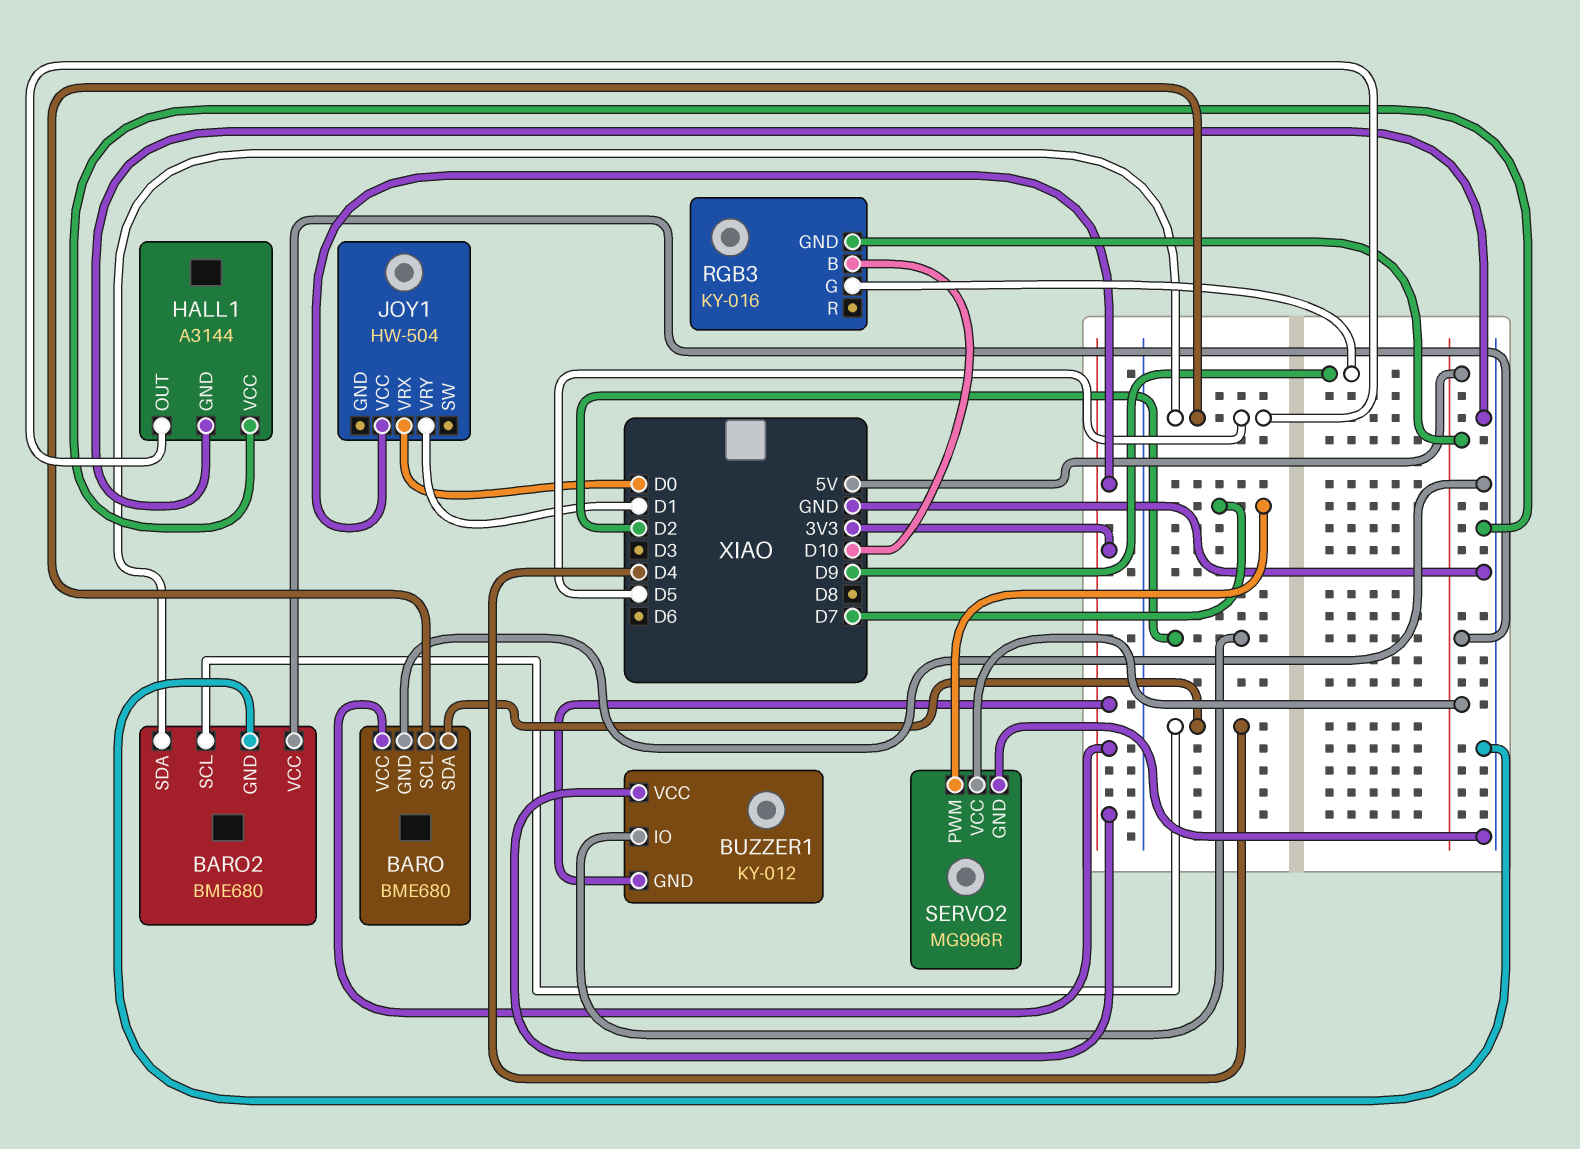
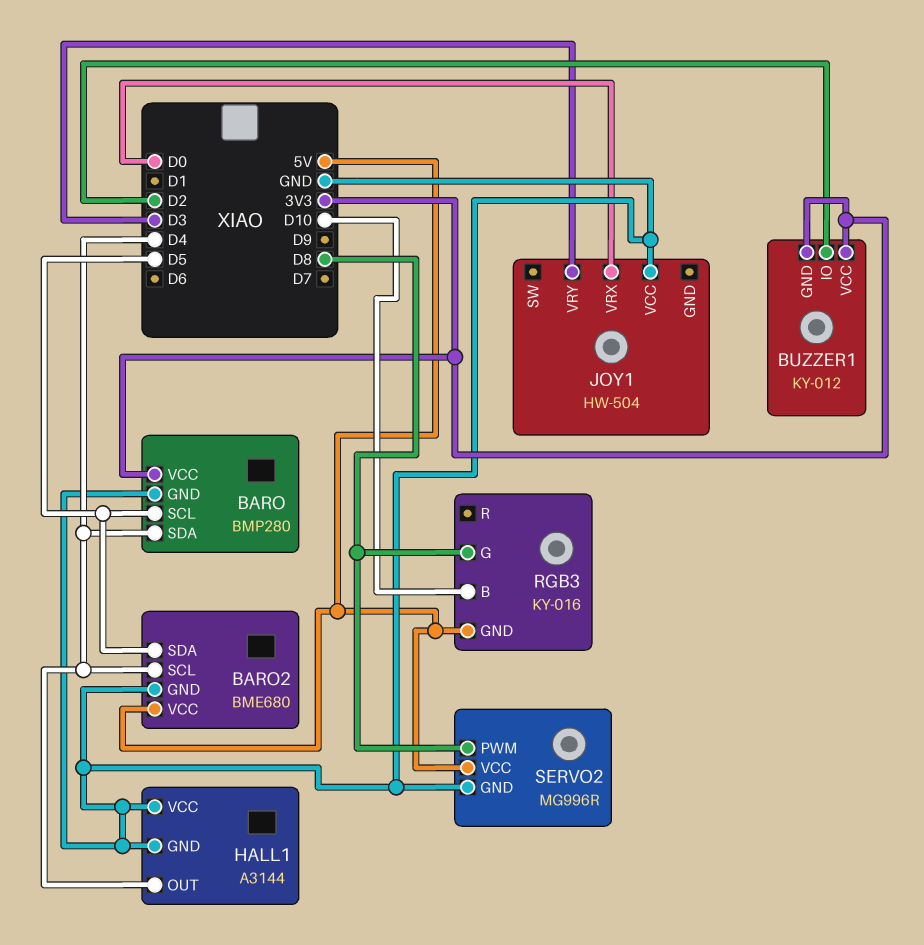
BARO: BME680 -> BMP280
HALL1 pin OUT: D5 -> D4
JOY1 pin VCC: 3V3 -> GND
JOY1 pin VRY: D1 -> D3
RGB3 pin G: D9 -> D8
SERVO2 pin PWM: D7 -> D8

